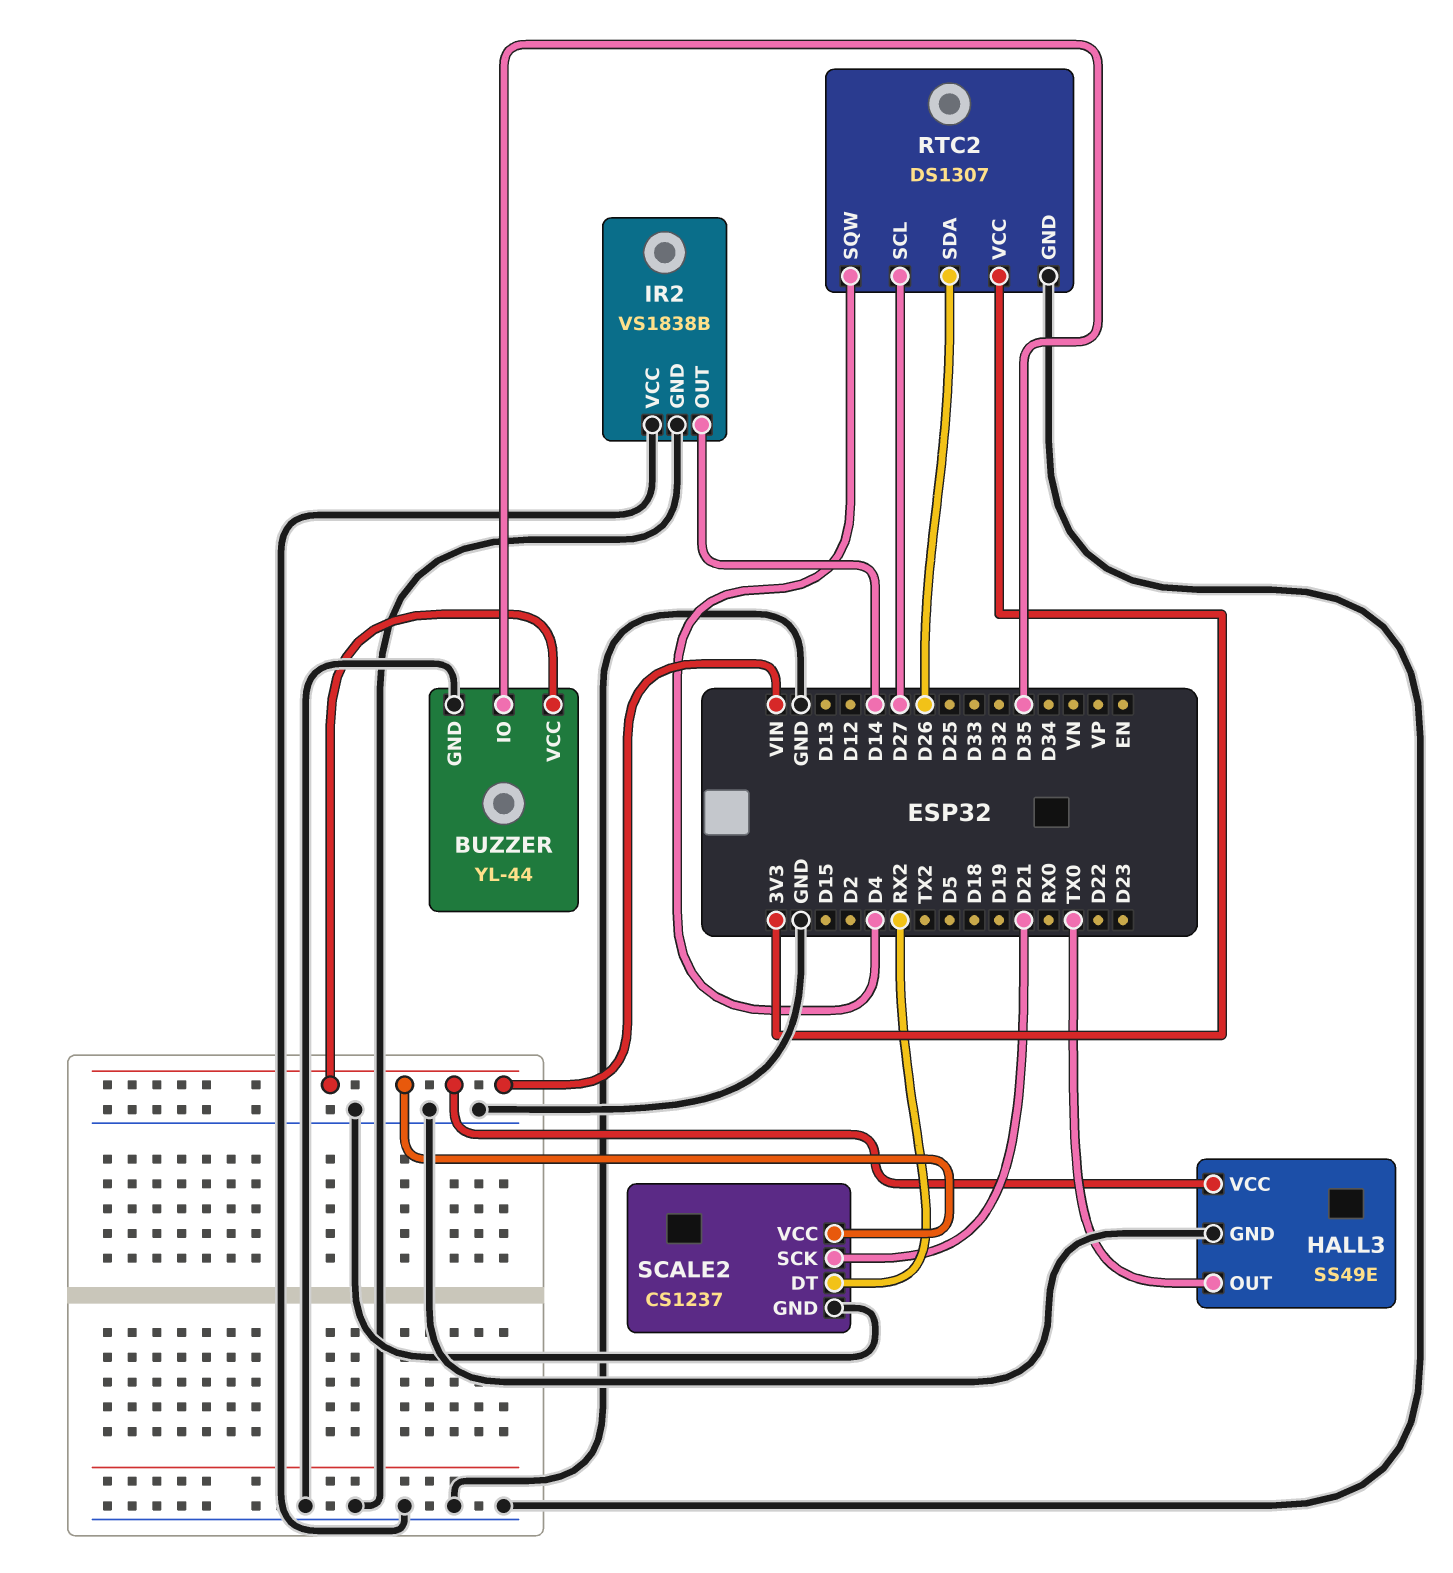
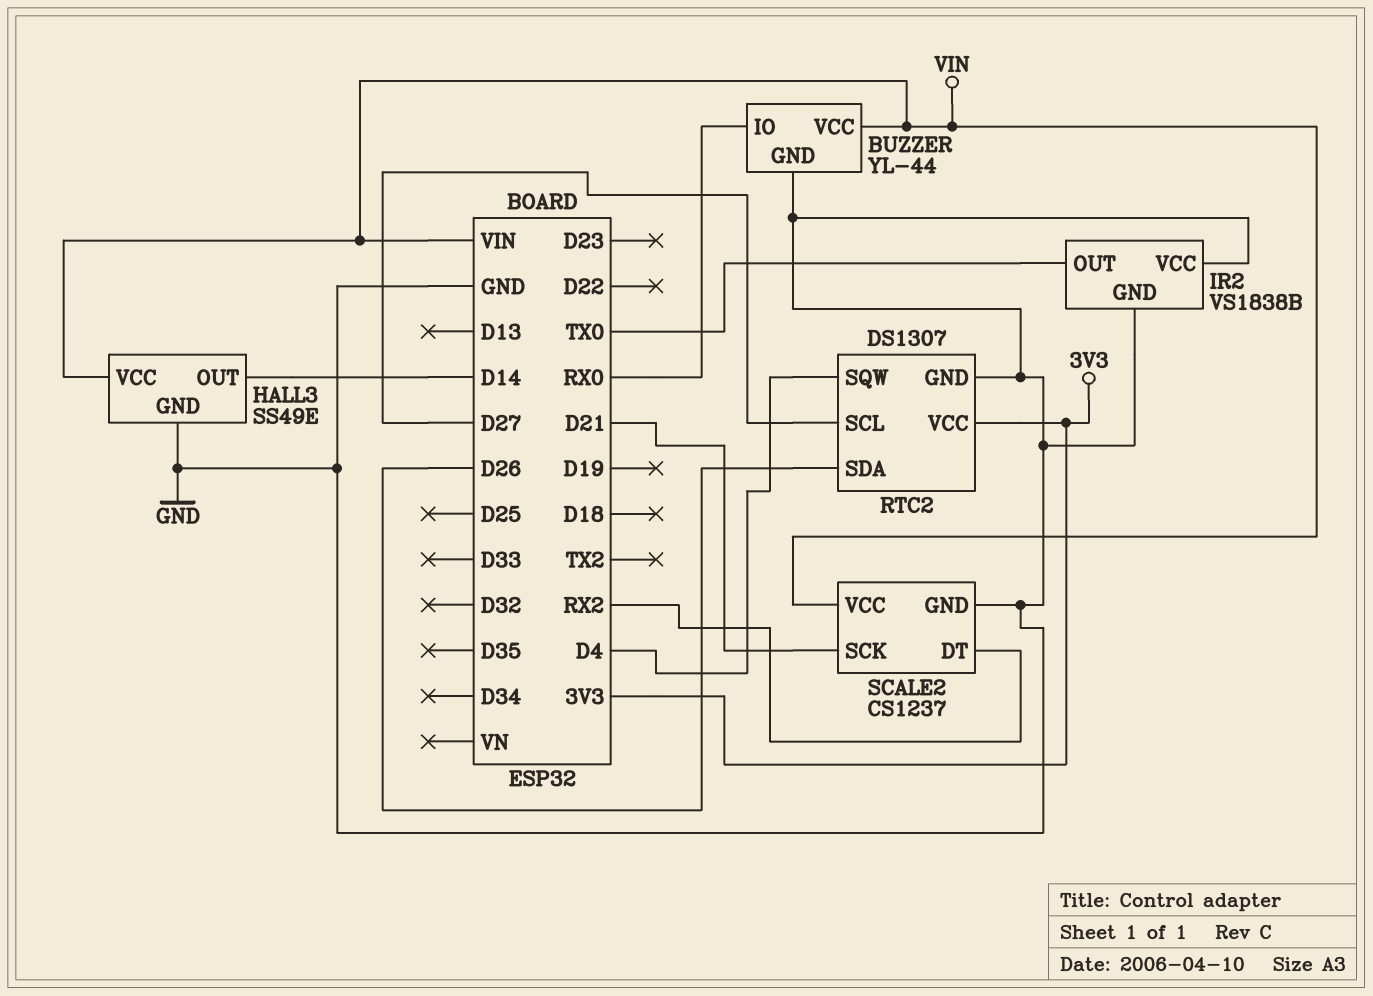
BUZZER pin IO: D35 -> RX0
HALL3 pin OUT: TX0 -> D14
IR2 pin OUT: D14 -> TX0

